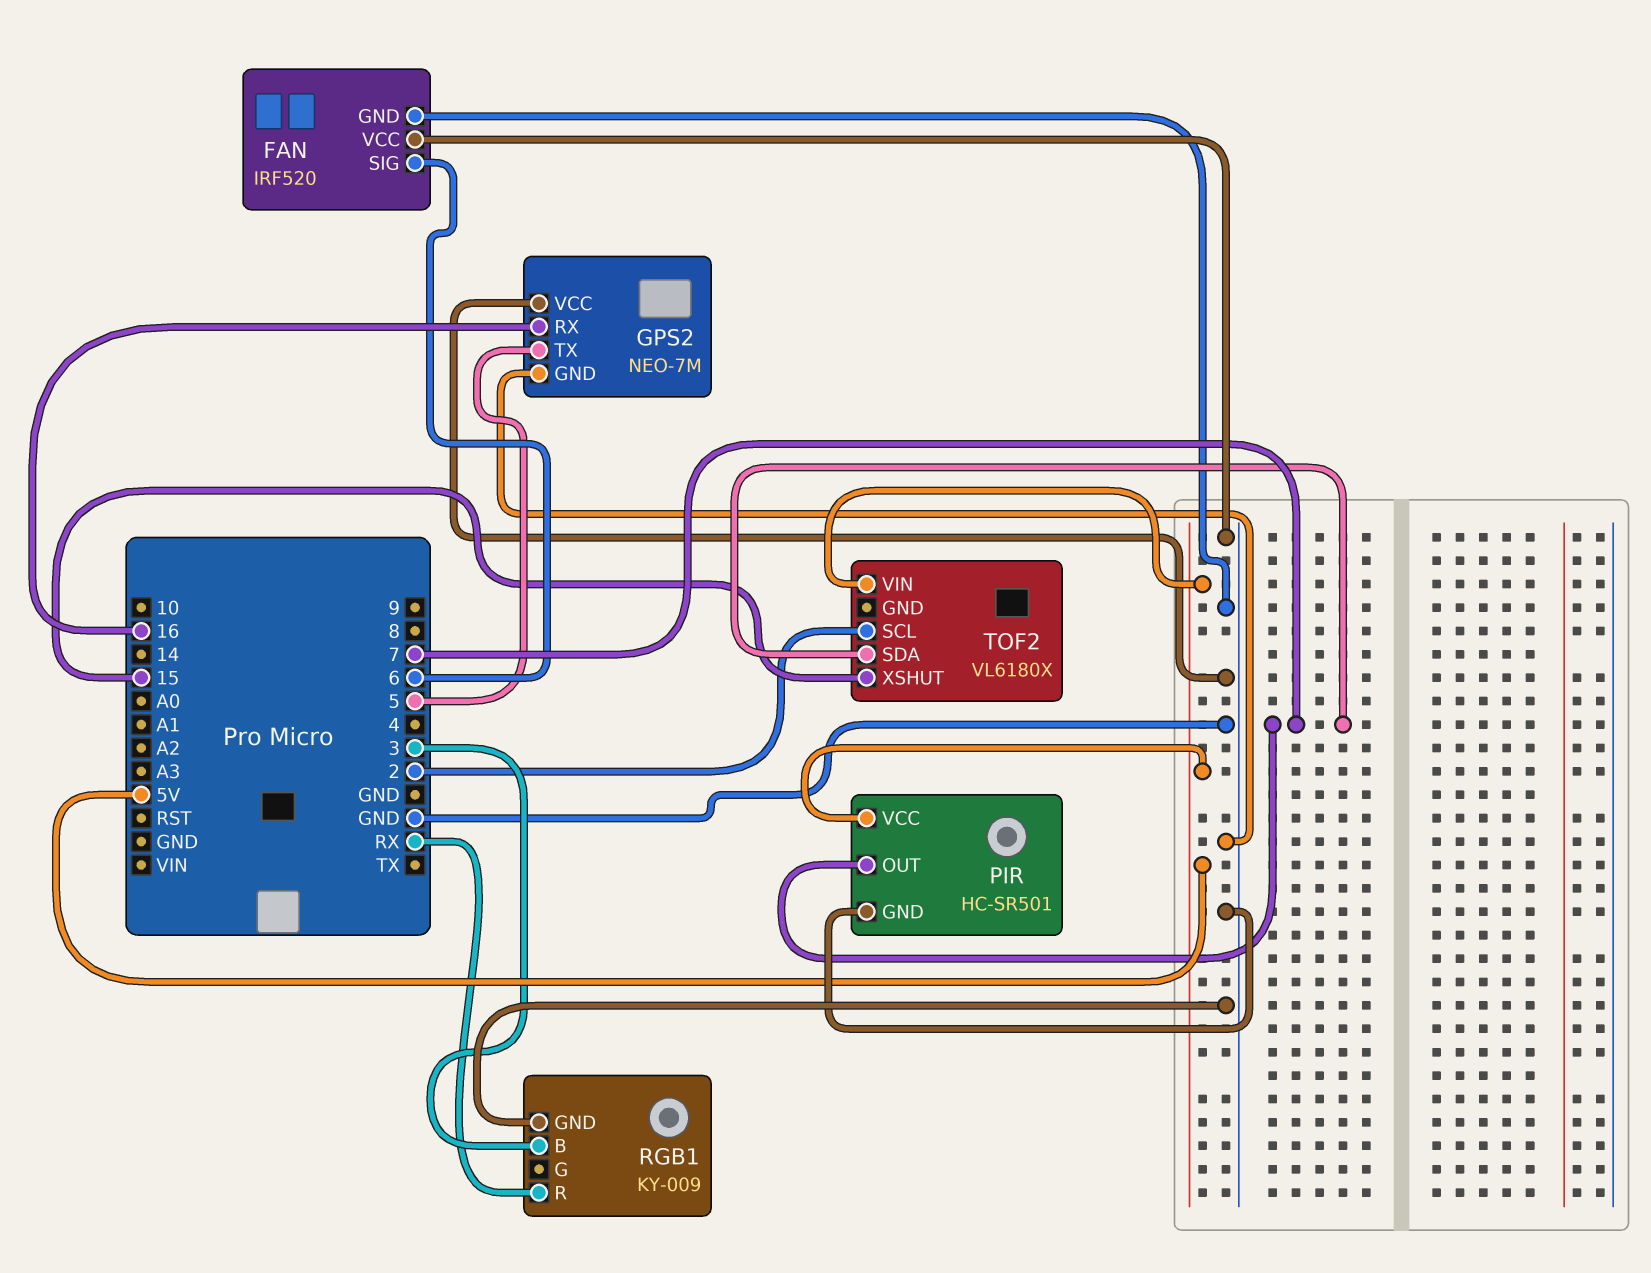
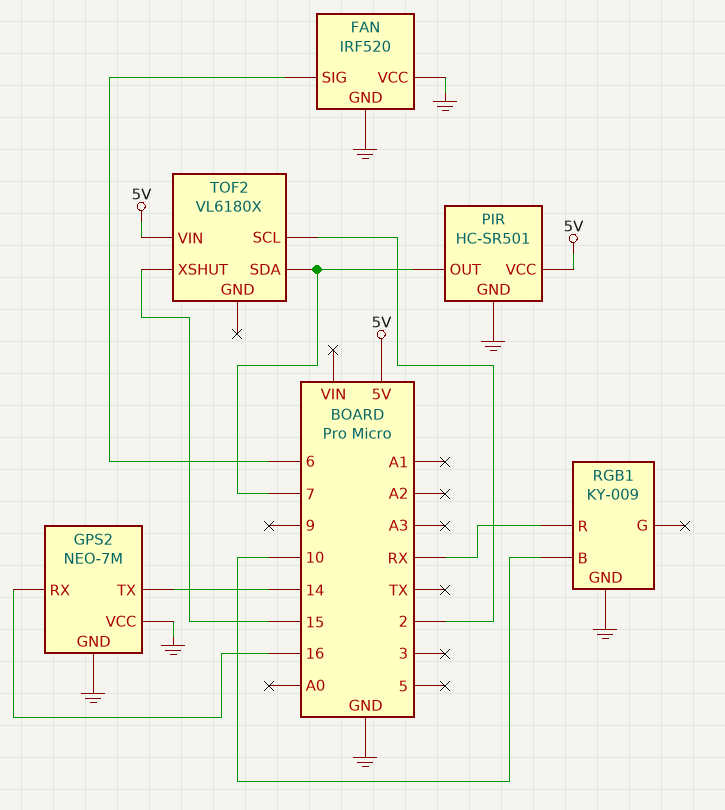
GPS2 pin TX: 5 -> 14
RGB1 pin B: 3 -> 10

